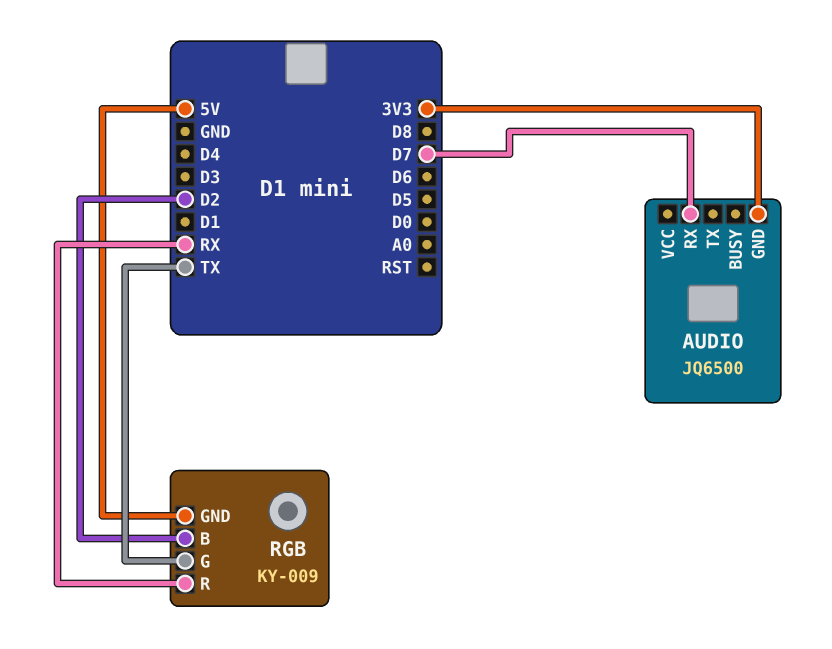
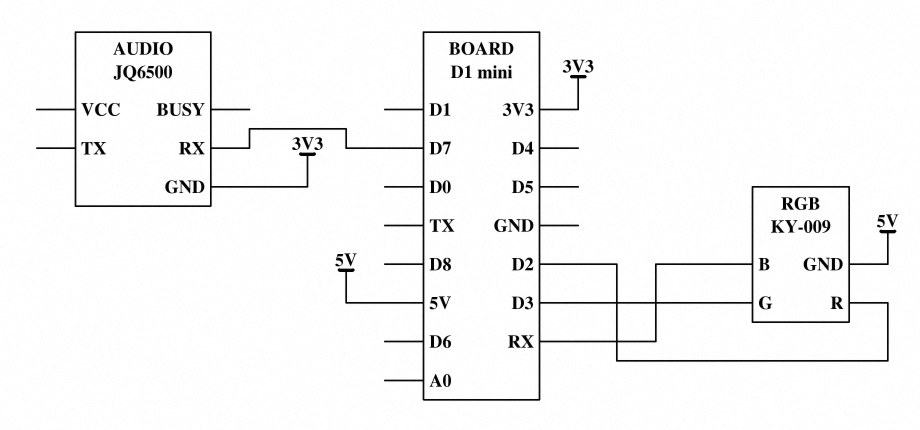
RGB pin B: D2 -> RX
RGB pin G: TX -> D3
RGB pin R: RX -> D2

